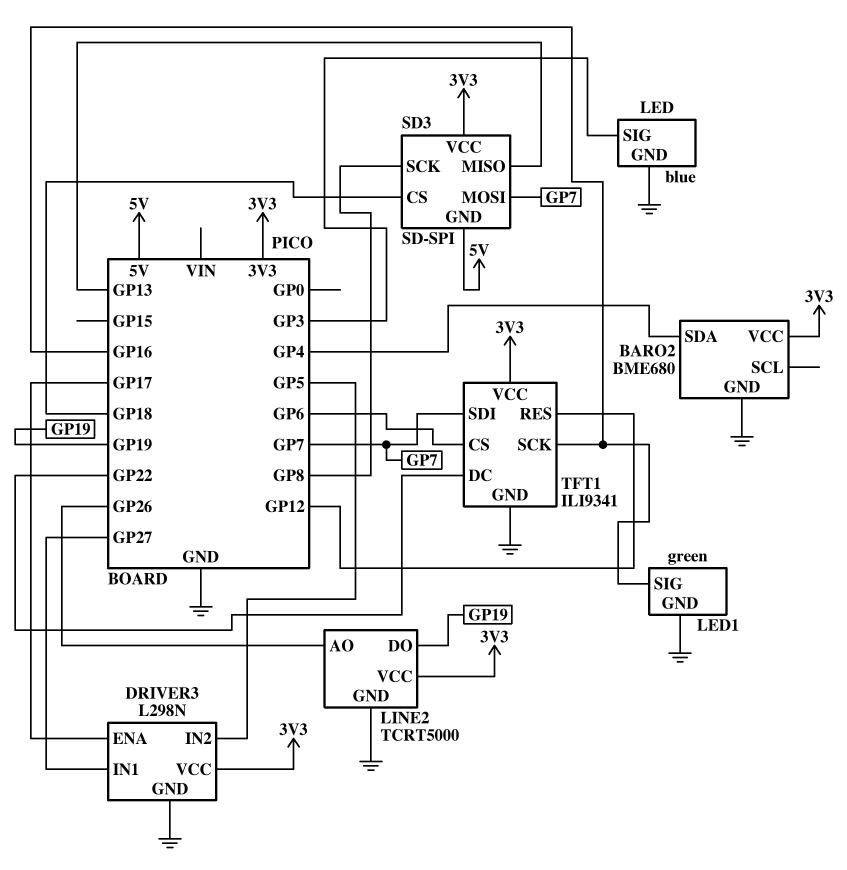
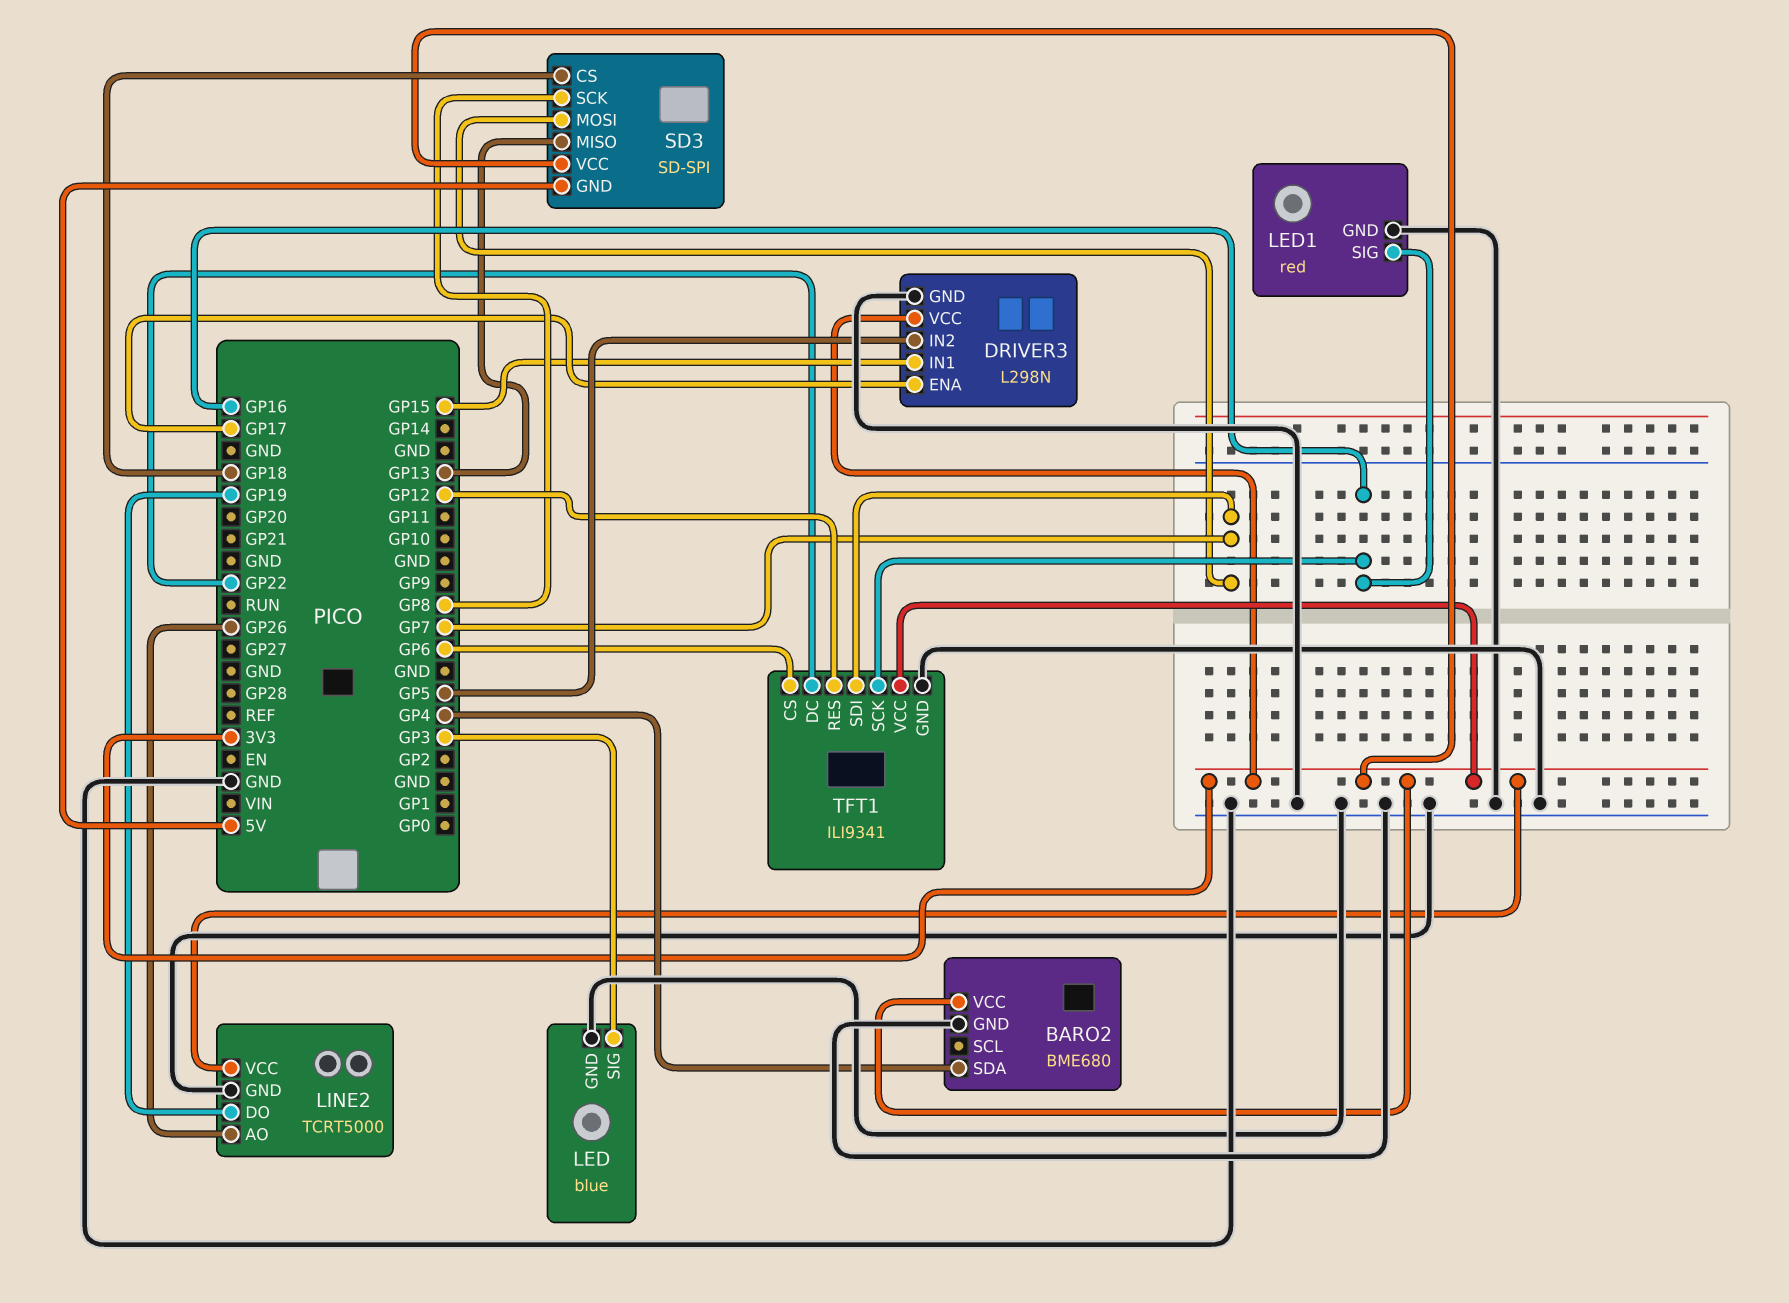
DRIVER3 pin IN1: GP27 -> GP15
LED1: green -> red

